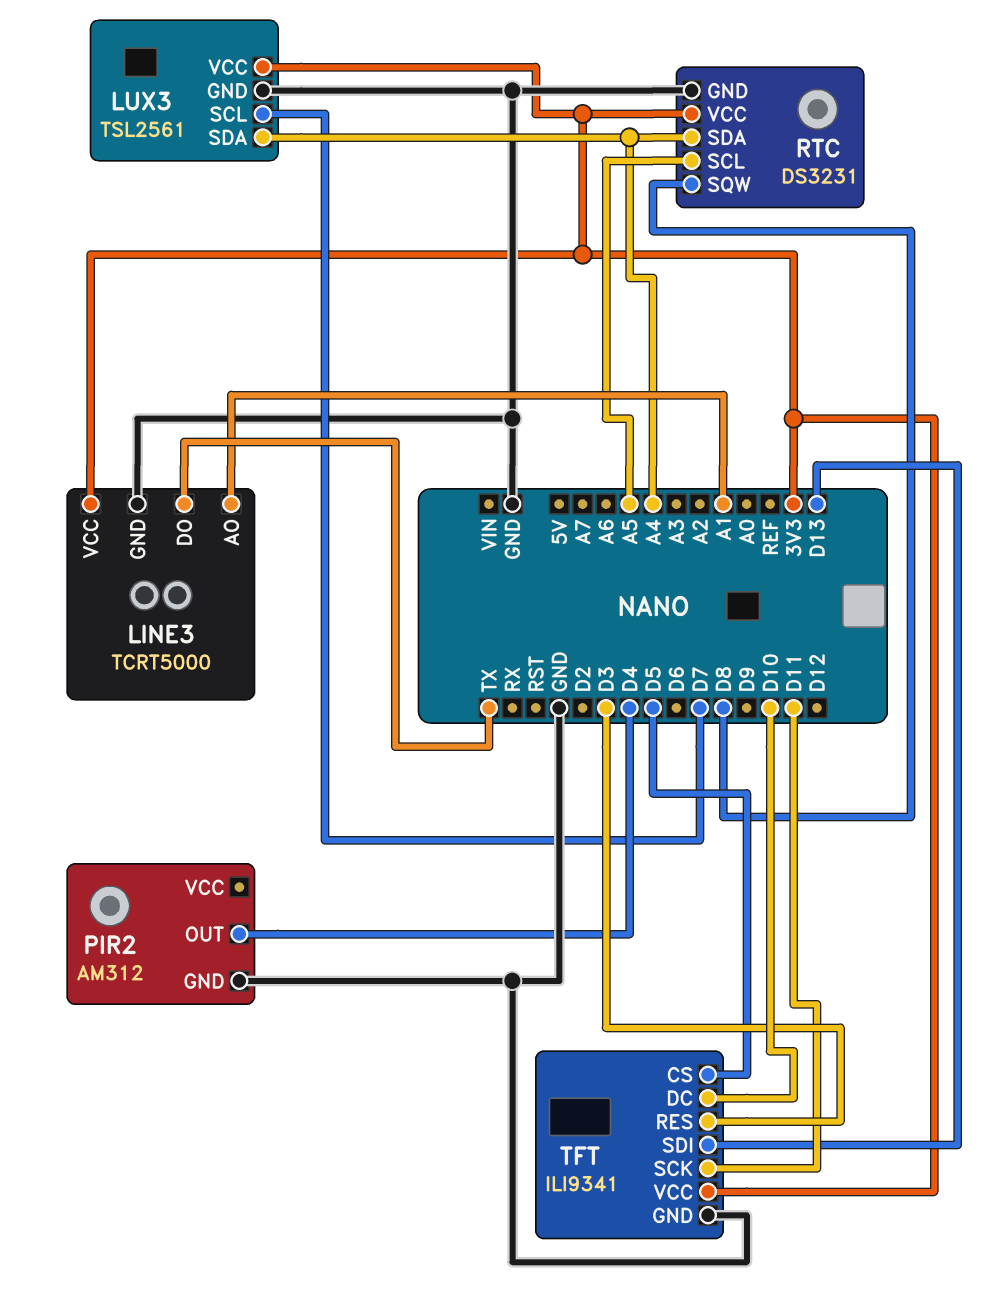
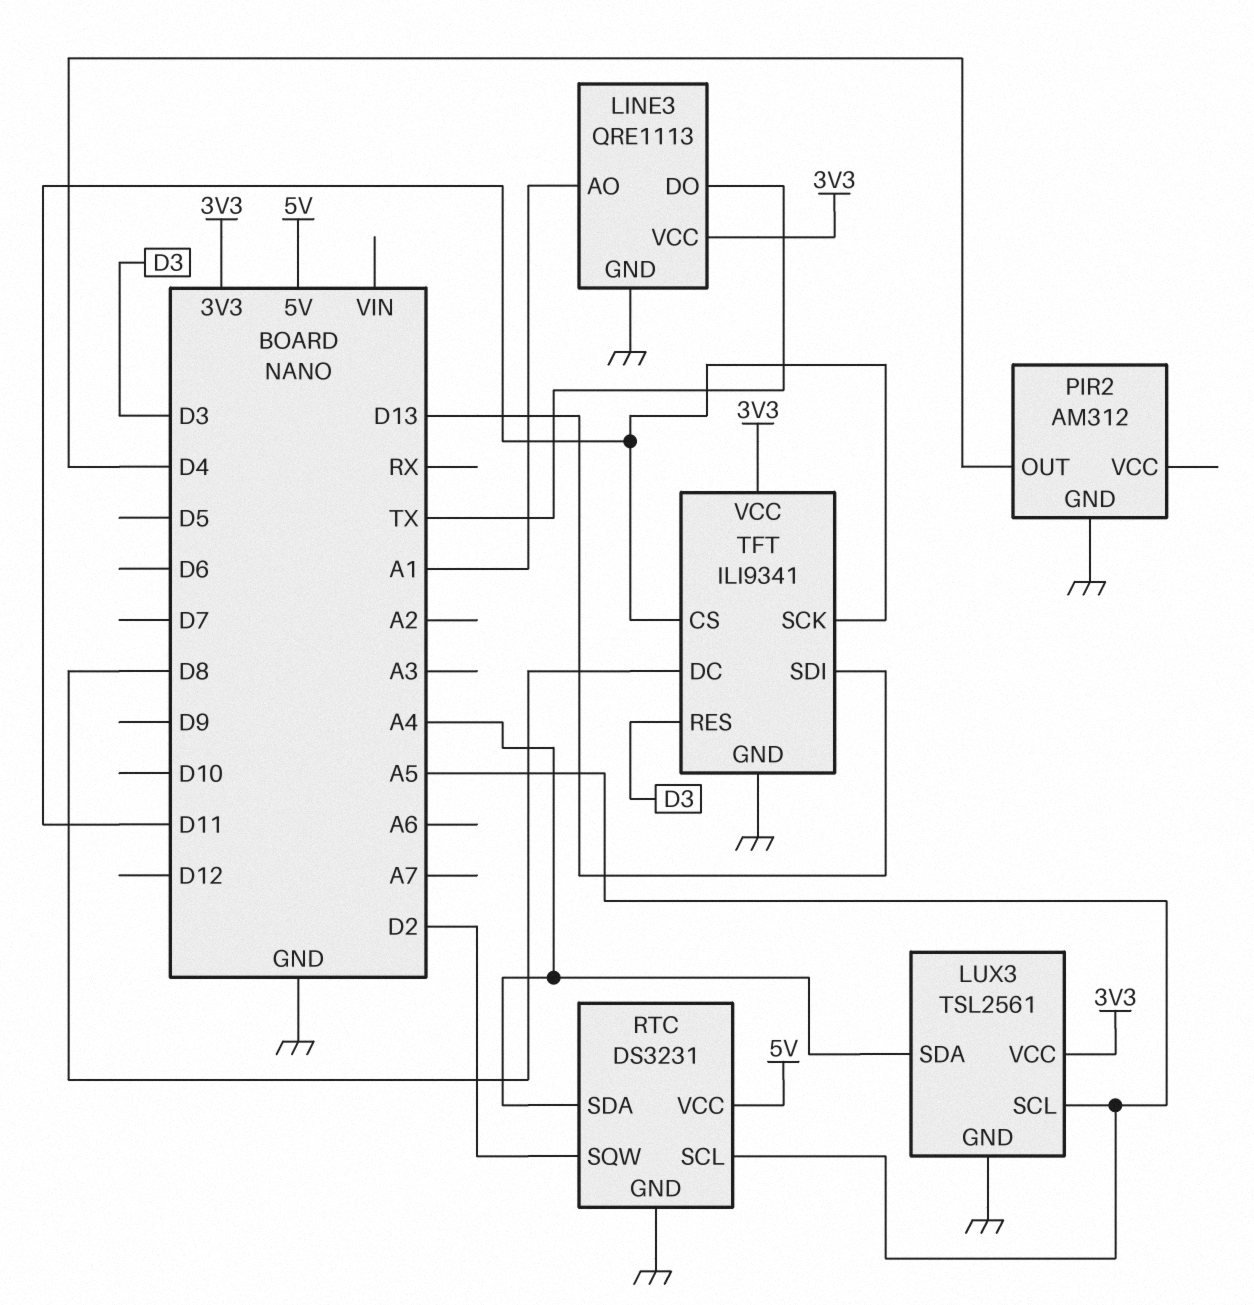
LINE3: TCRT5000 -> QRE1113
LUX3 pin SCL: D7 -> A5
RTC pin SQW: D8 -> D2
RTC pin VCC: 3V3 -> 5V
TFT pin CS: D5 -> D11
TFT pin DC: D10 -> D8

